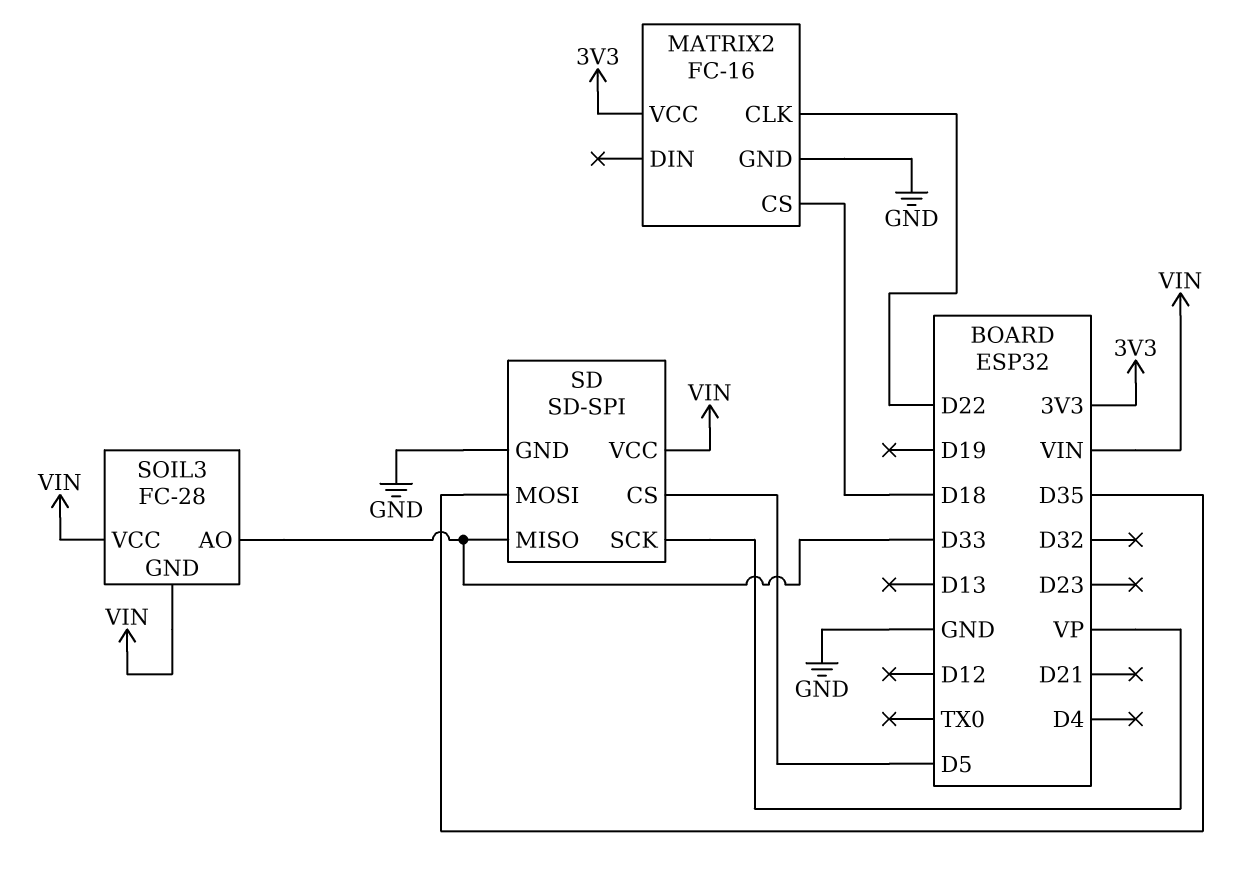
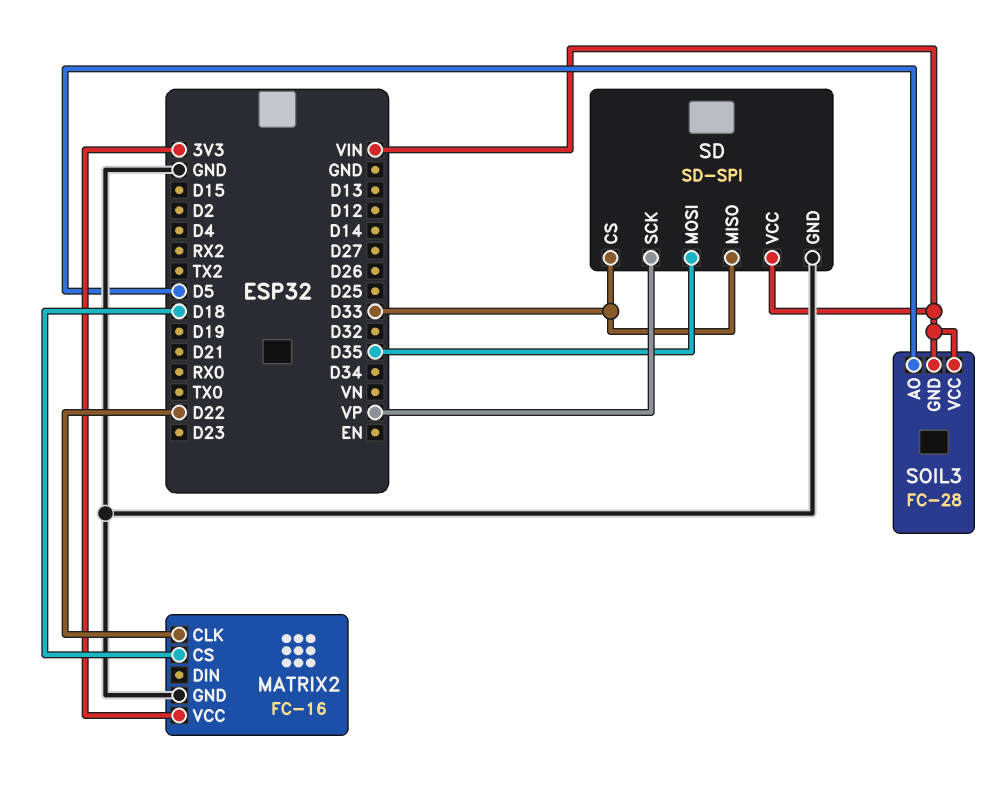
SD pin CS: D5 -> D33
SOIL3 pin AO: D33 -> D5

